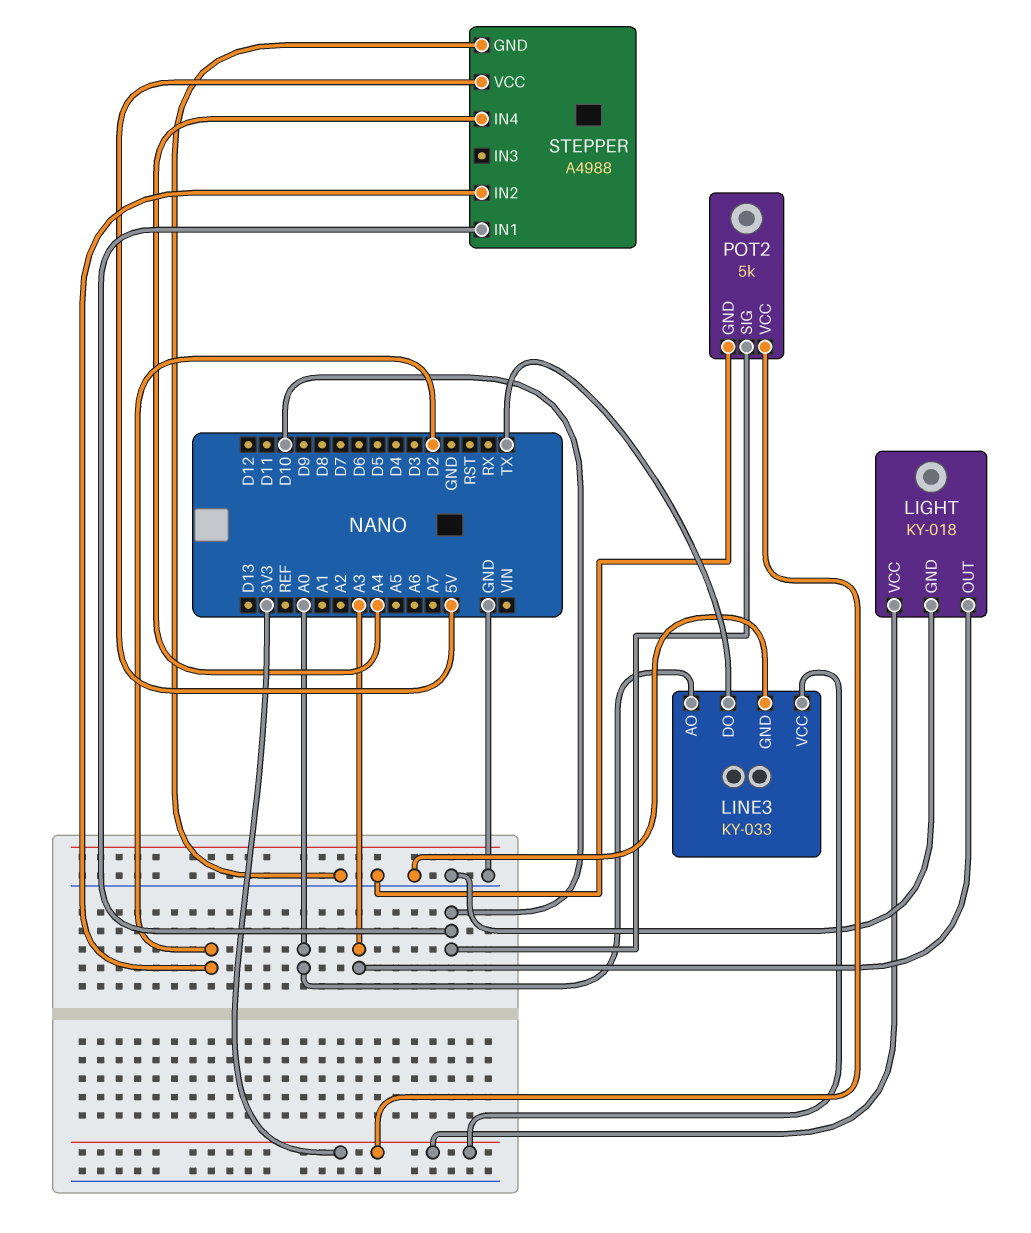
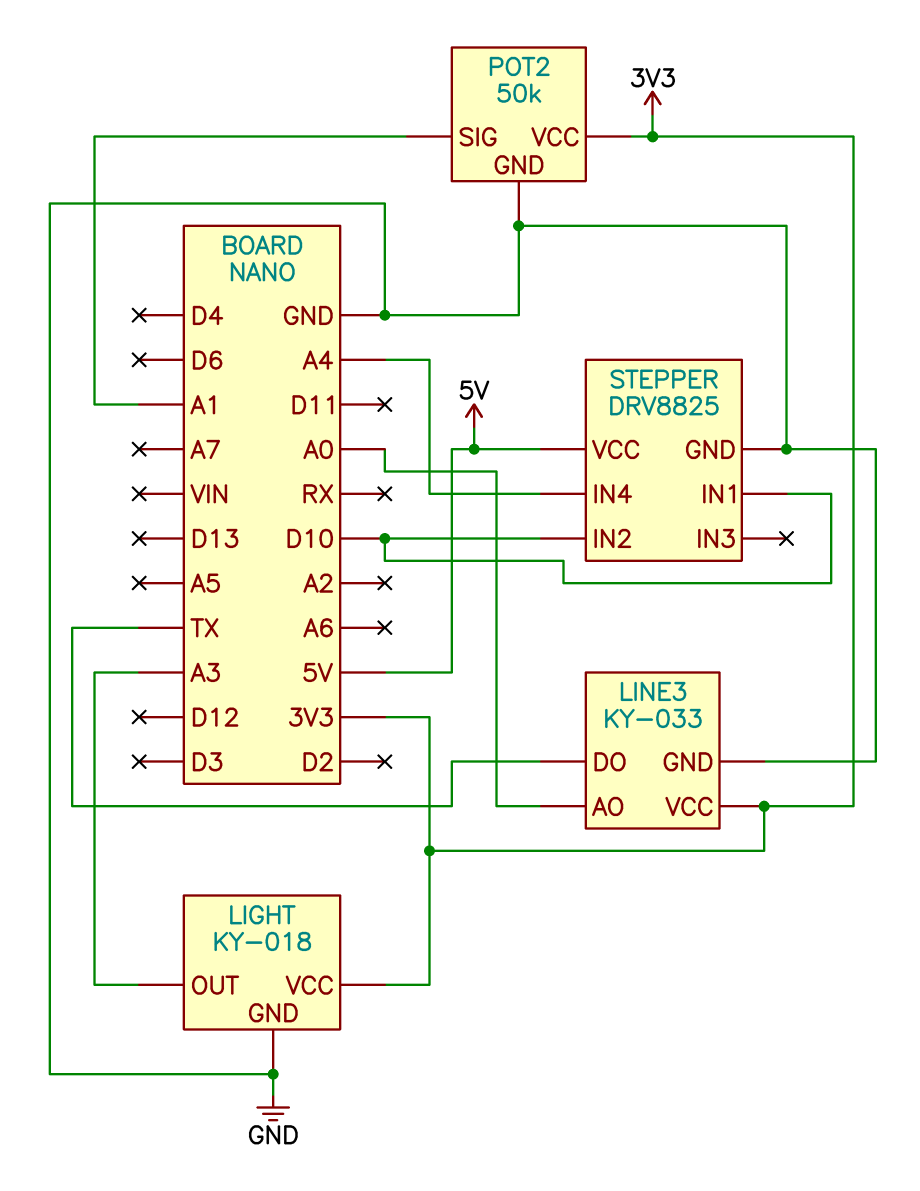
POT2: 5k -> 50k
POT2 pin SIG: D10 -> A1
STEPPER: A4988 -> DRV8825
STEPPER pin IN2: D2 -> D10

